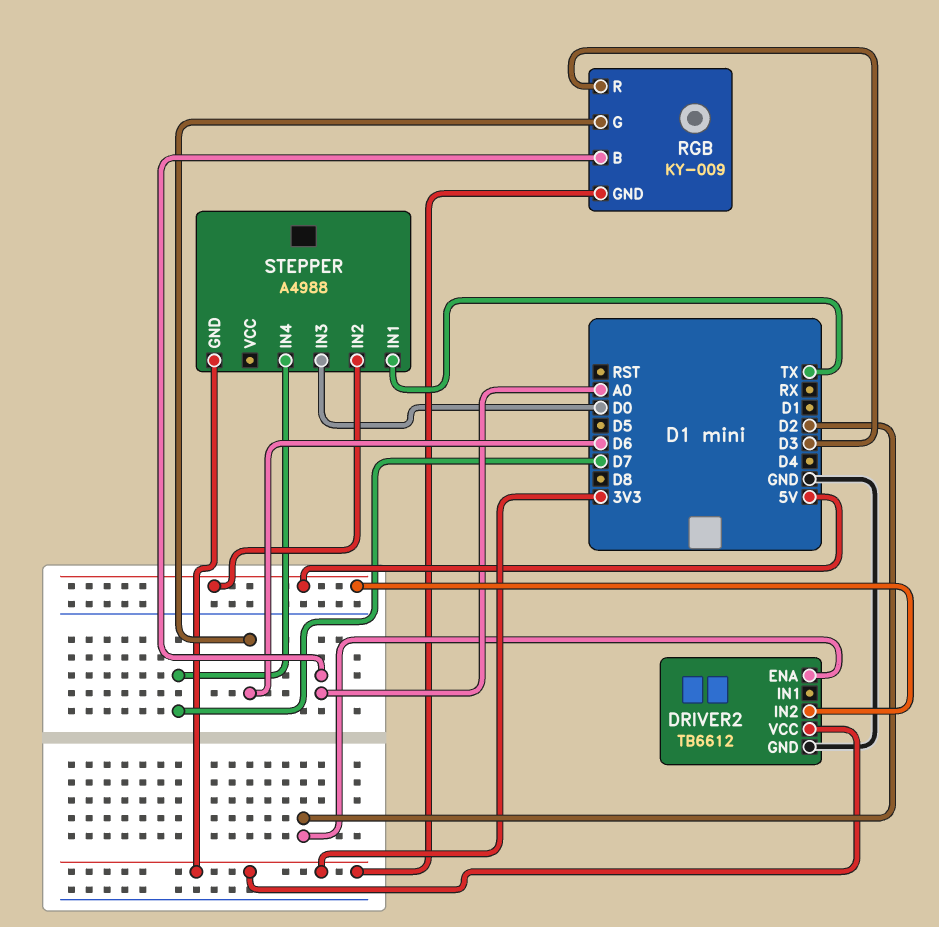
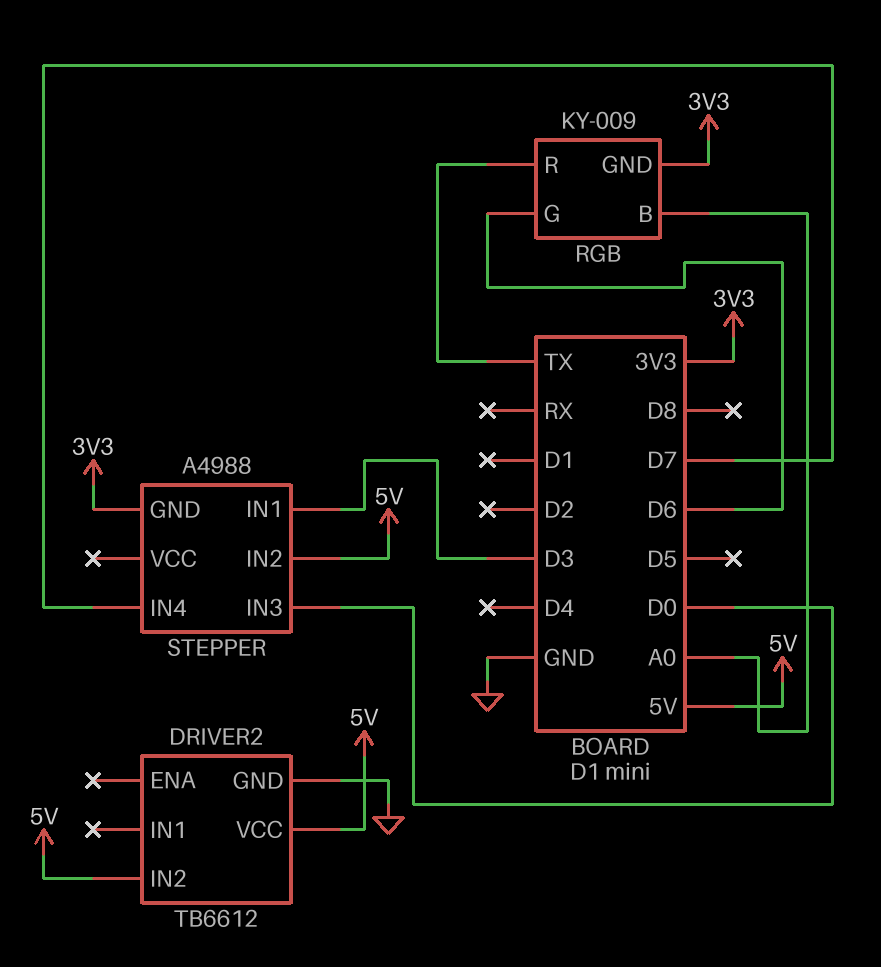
DRIVER2 pin ENA: D2 -> none
DRIVER2 pin VCC: 3V3 -> 5V
RGB pin R: D3 -> TX
STEPPER pin IN1: TX -> D3

